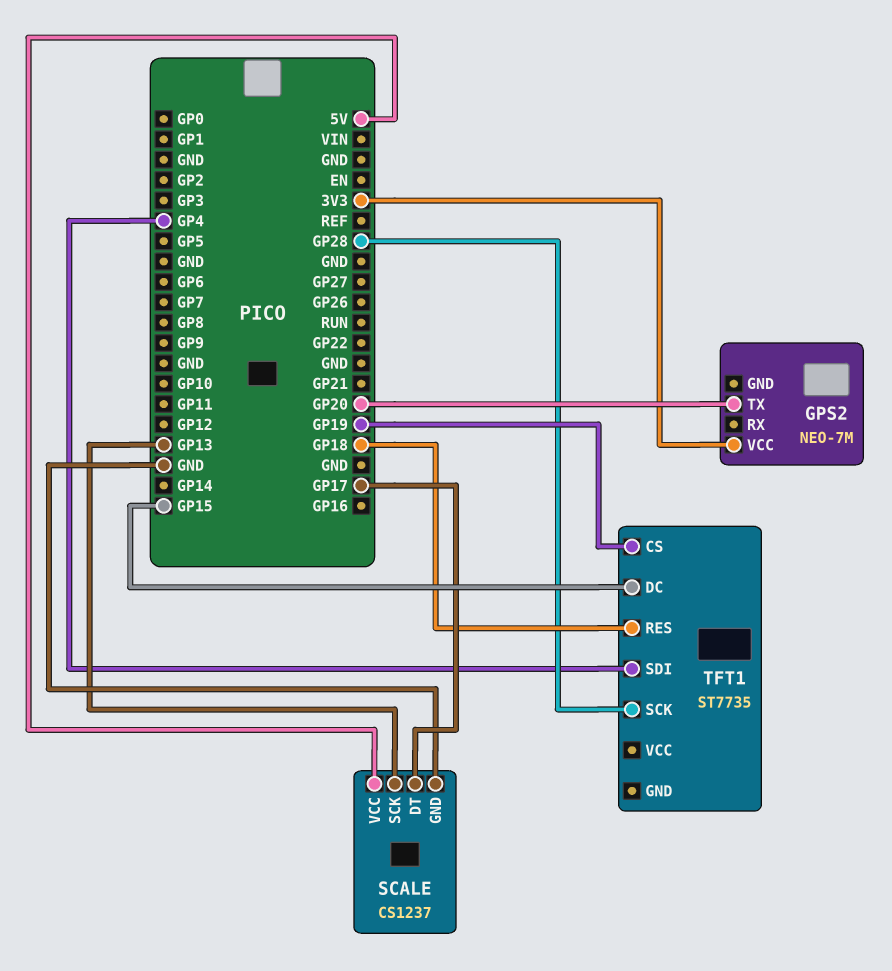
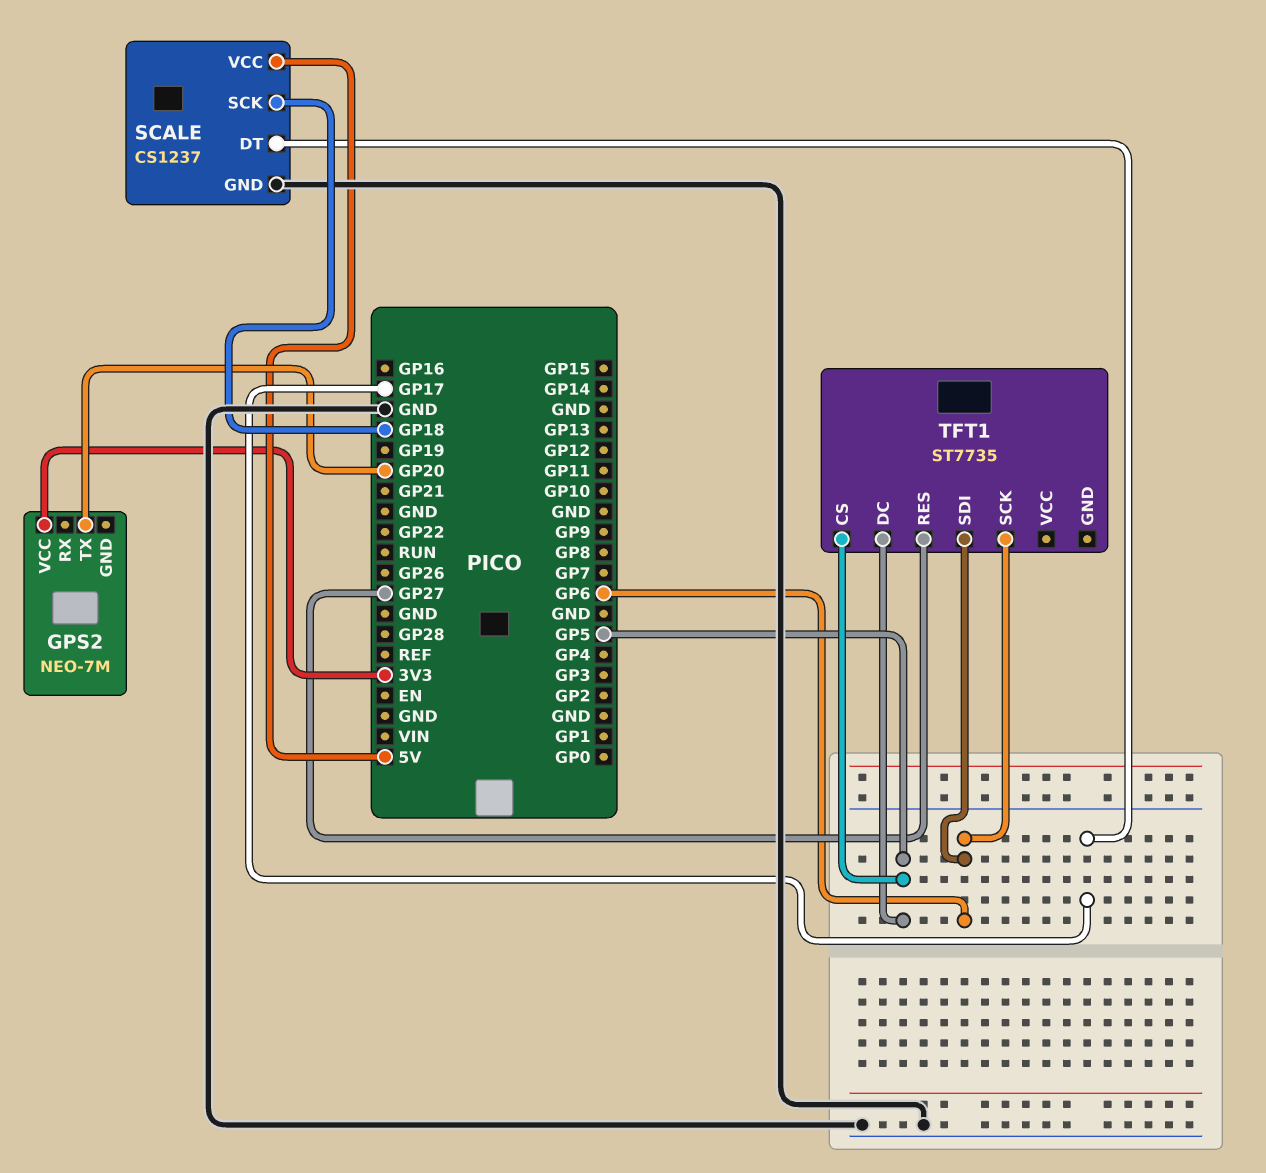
SCALE pin SCK: GP13 -> GP18
TFT1 pin CS: GP19 -> GP5
TFT1 pin DC: GP15 -> GP5
TFT1 pin RES: GP18 -> GP27
TFT1 pin SCK: GP28 -> GP6
TFT1 pin SDI: GP4 -> GP6

